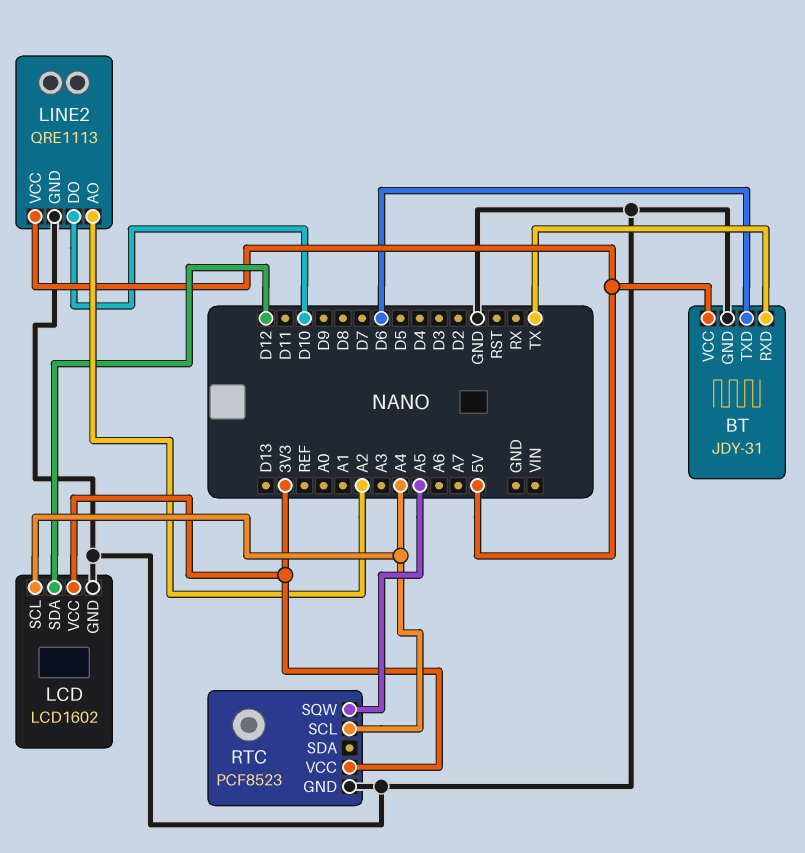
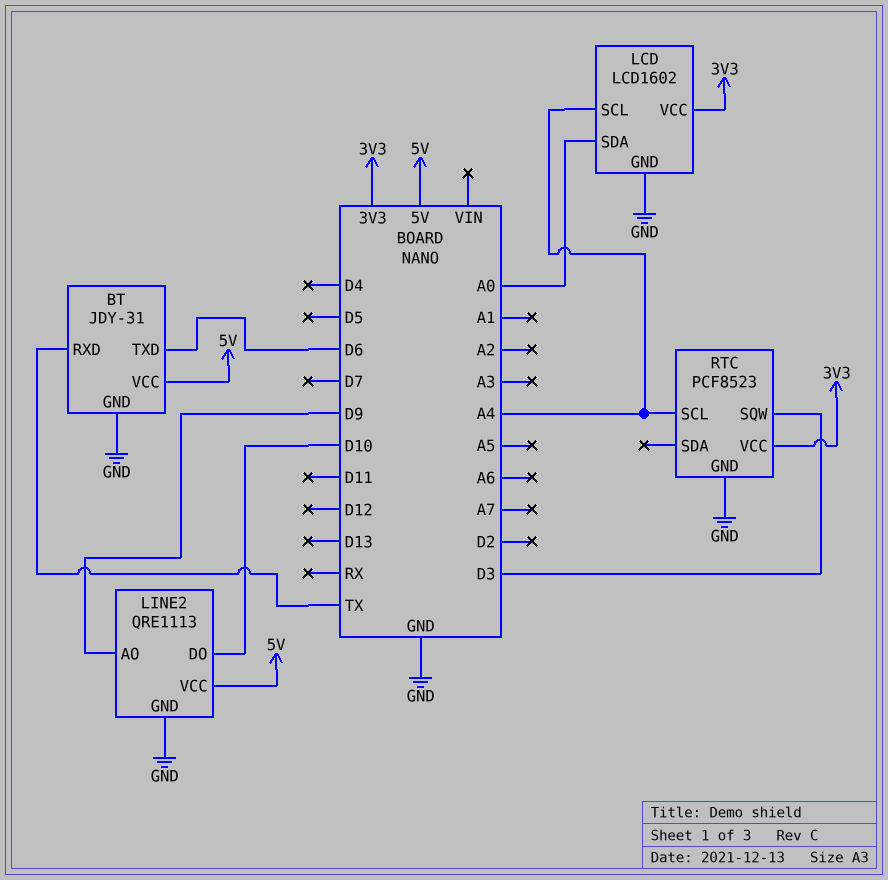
LCD pin SDA: D12 -> A0
LINE2 pin AO: A2 -> D9
RTC pin SQW: A5 -> D3

